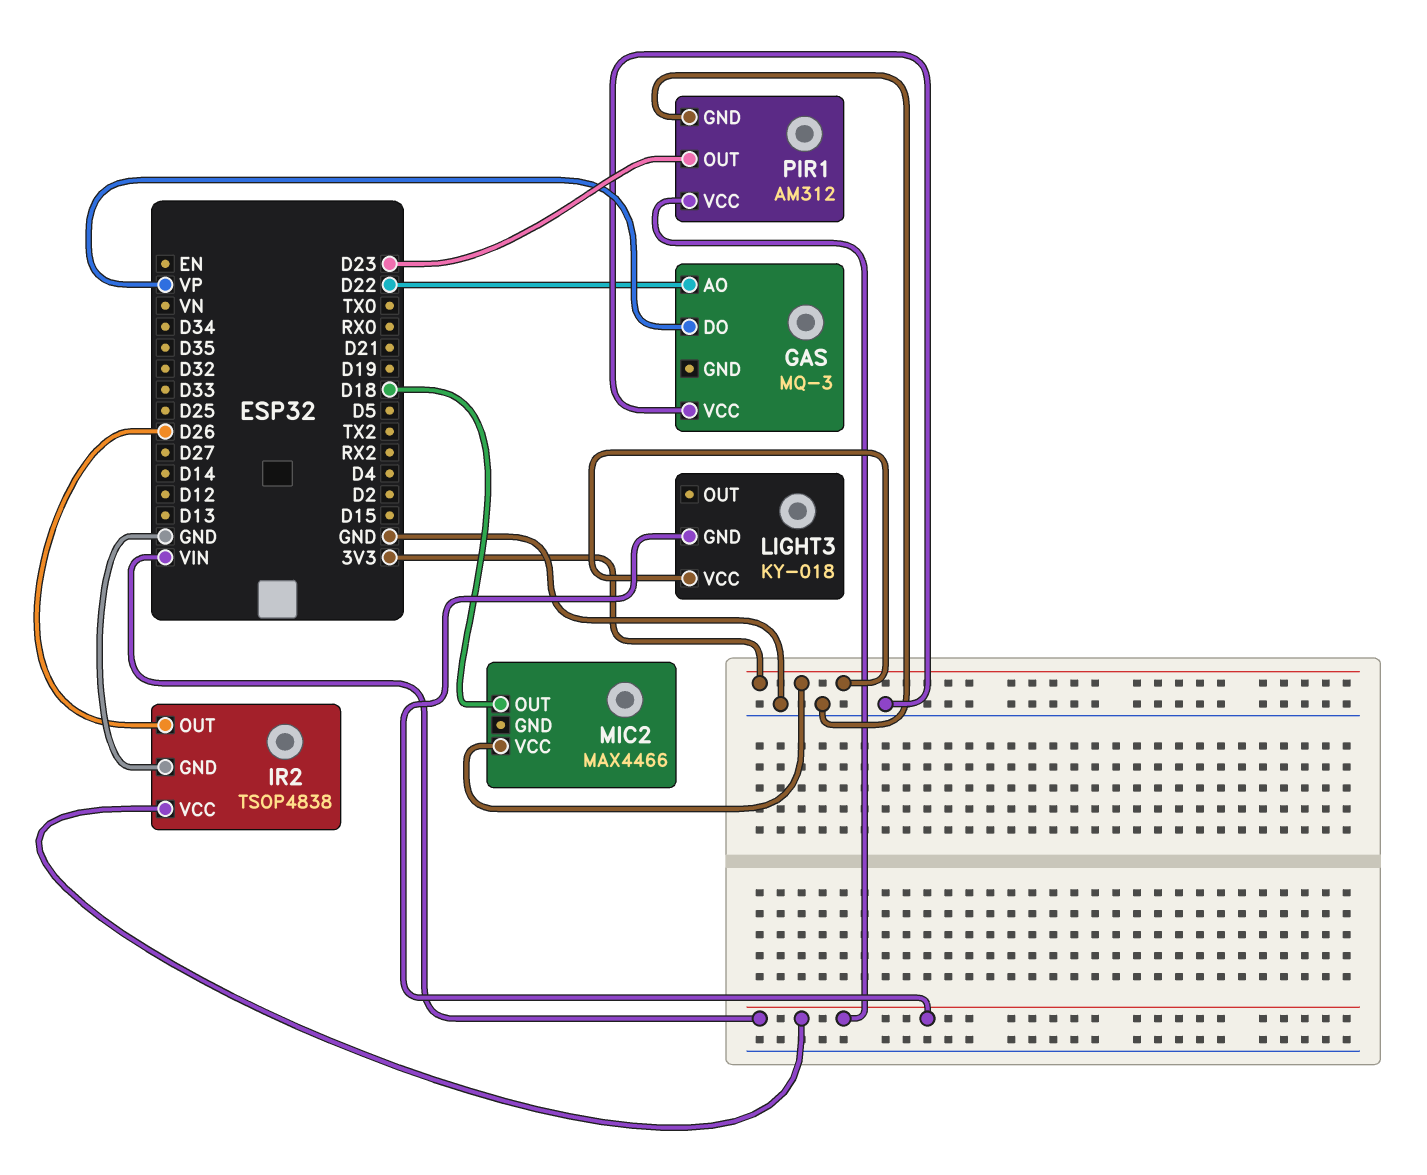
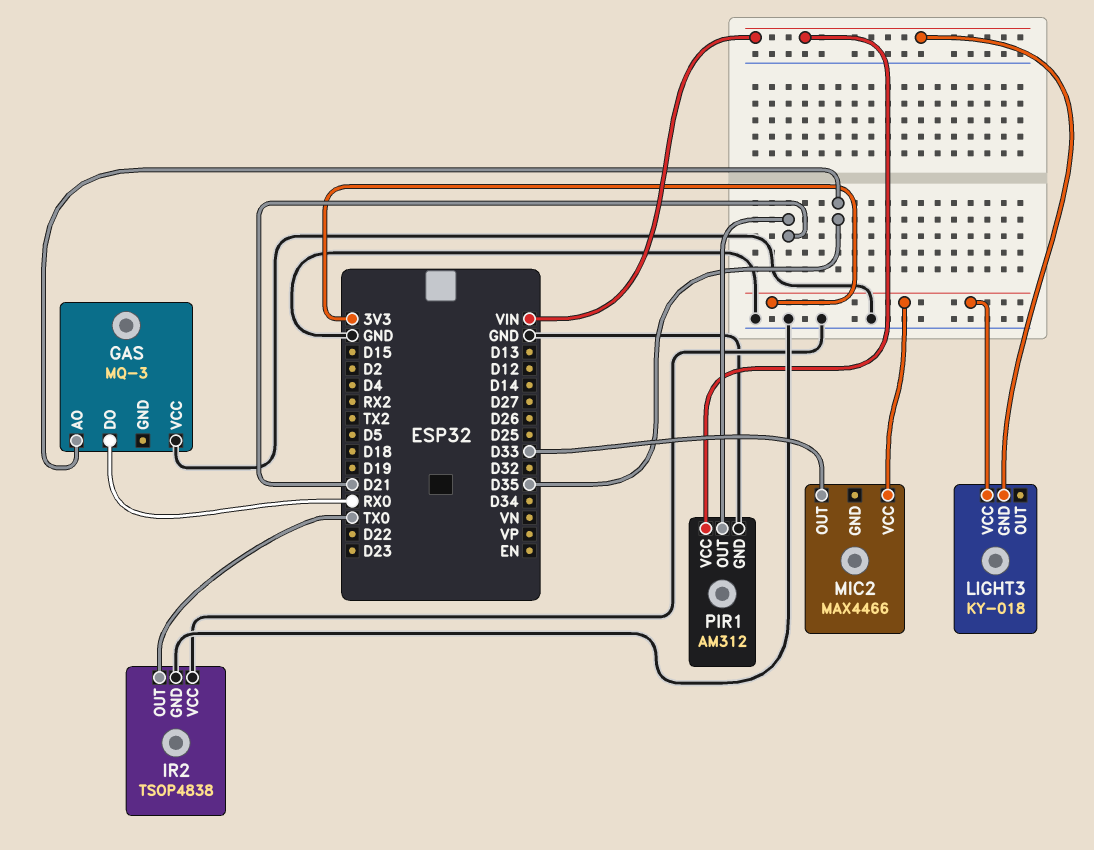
GAS pin AO: D22 -> D35
GAS pin DO: VP -> RX0
IR2 pin OUT: D26 -> TX0
IR2 pin VCC: VIN -> GND
MIC2 pin OUT: D18 -> D33
PIR1 pin OUT: D23 -> D21

